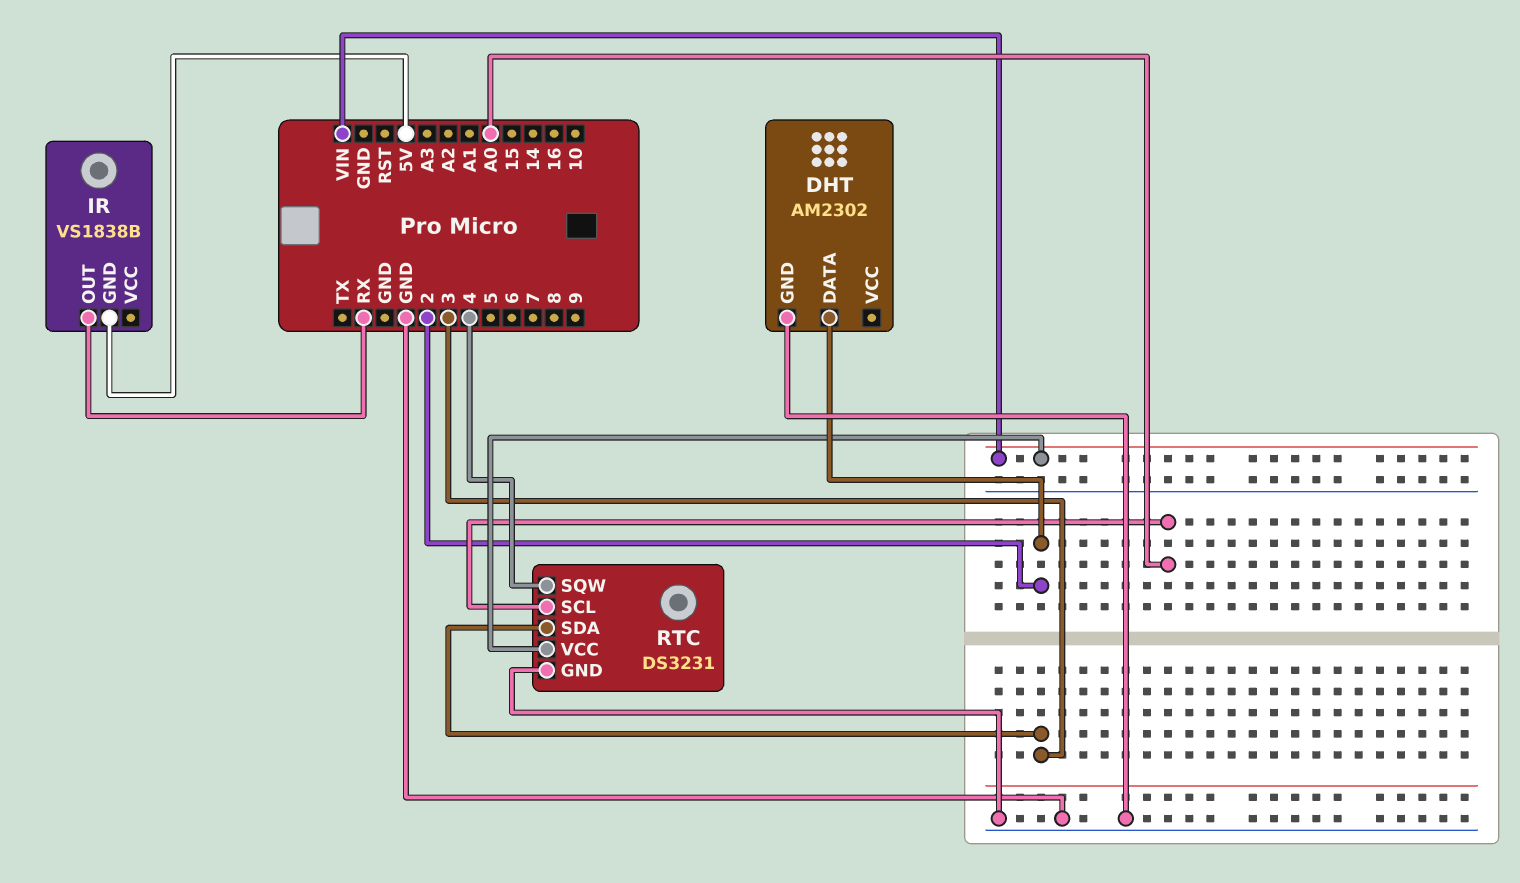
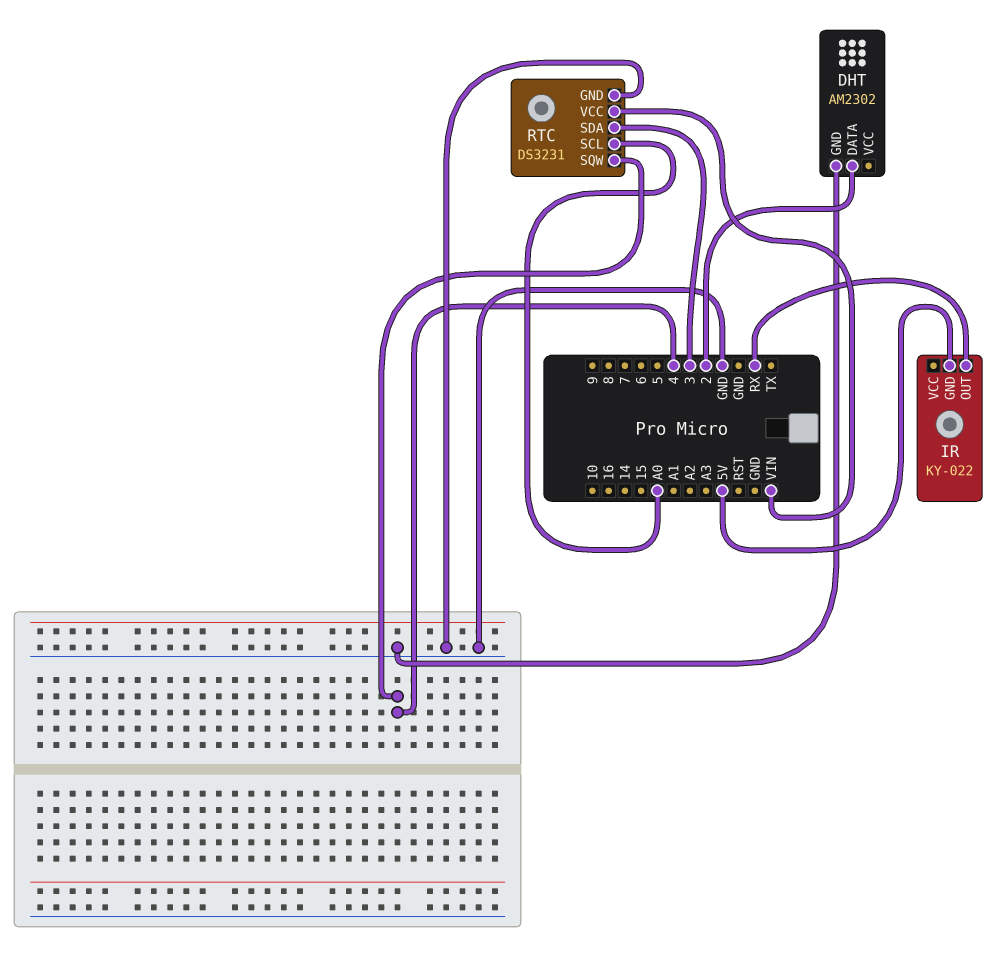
IR: VS1838B -> KY-022

